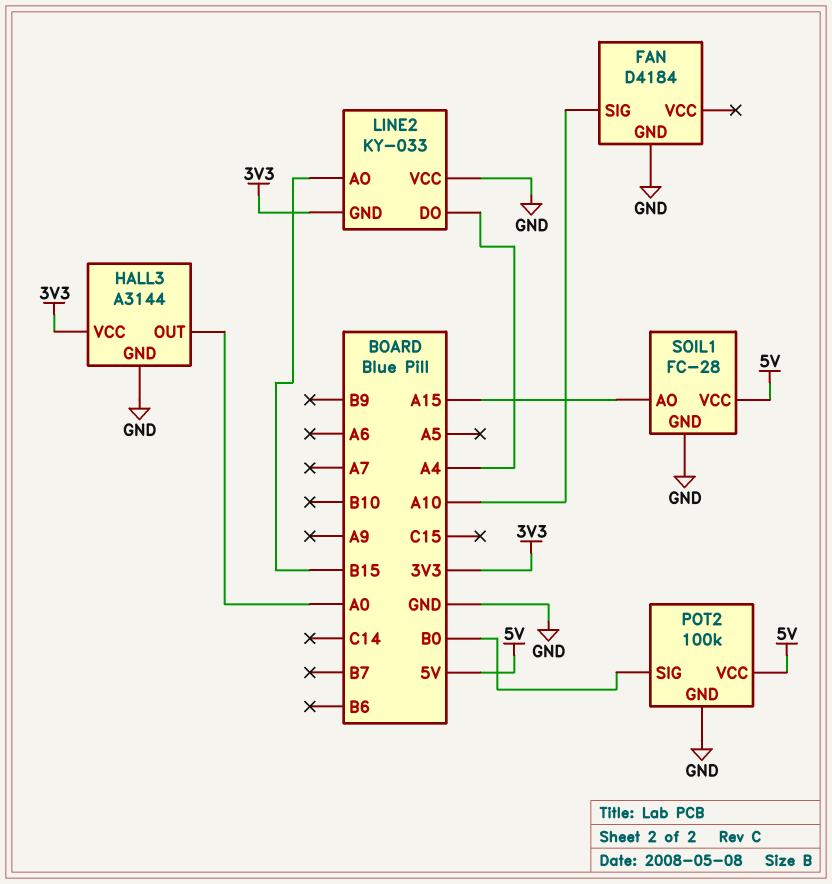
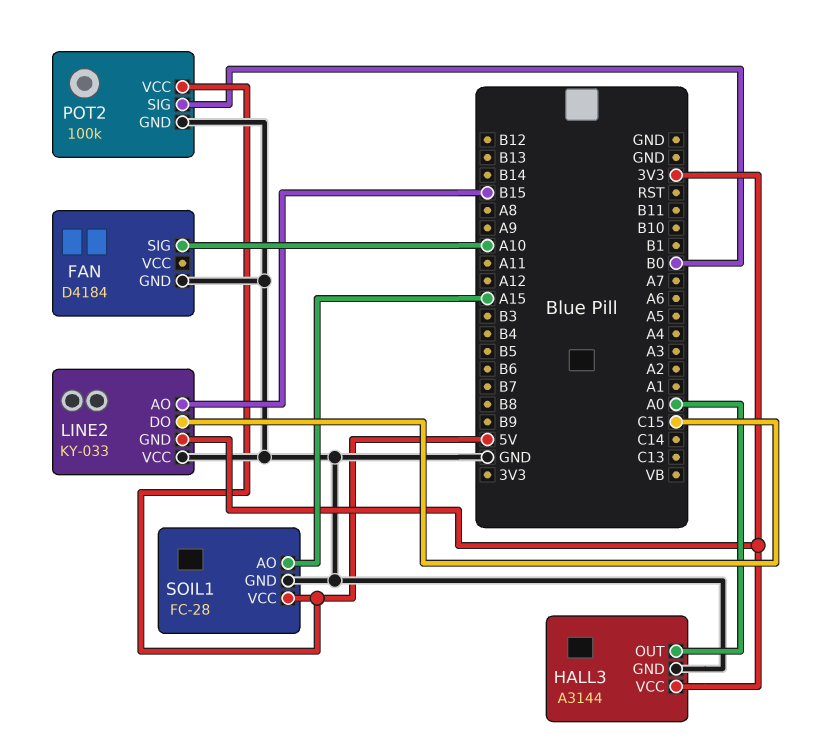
LINE2 pin DO: A4 -> C15

